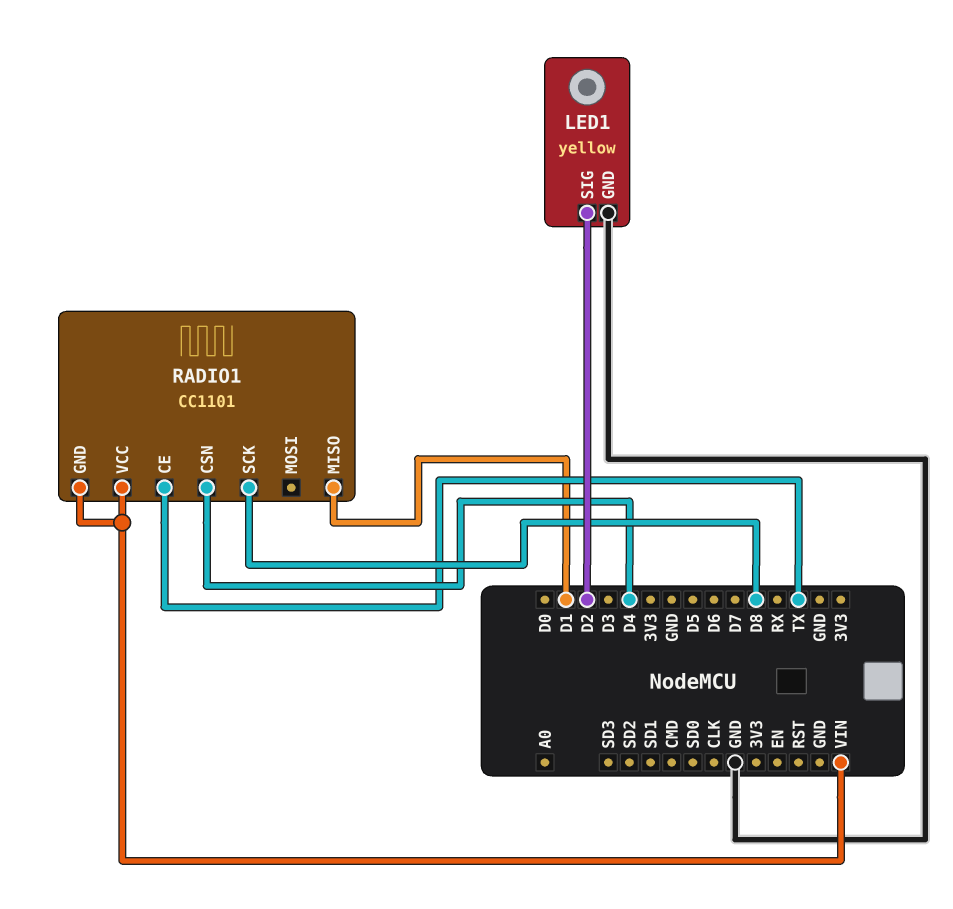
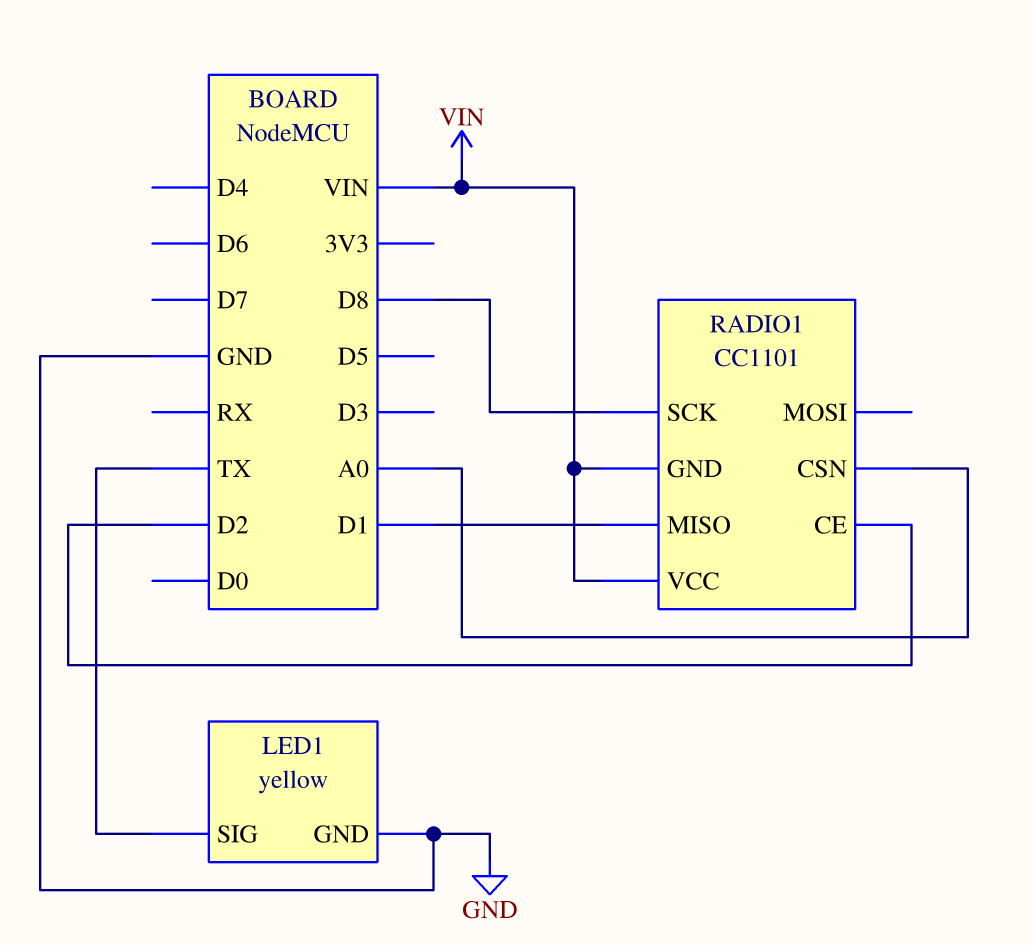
LED1 pin SIG: D2 -> TX
RADIO1 pin CE: TX -> D2
RADIO1 pin CSN: D4 -> A0

